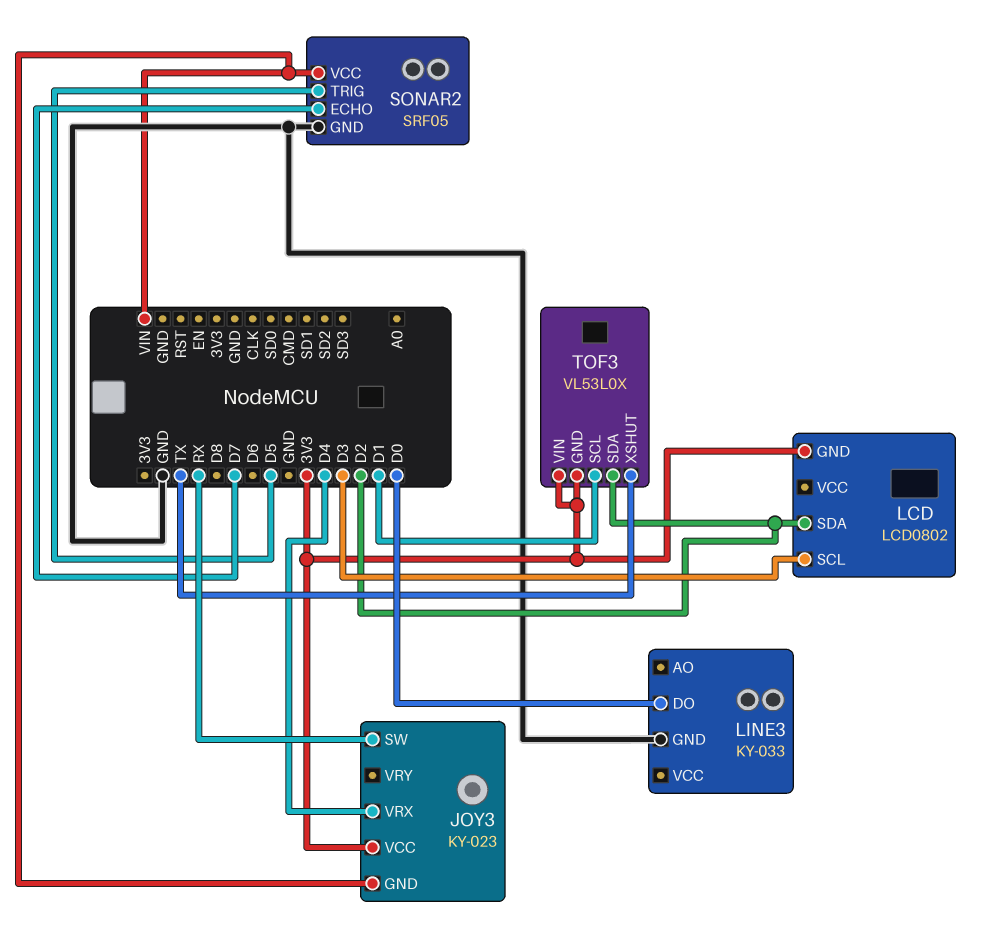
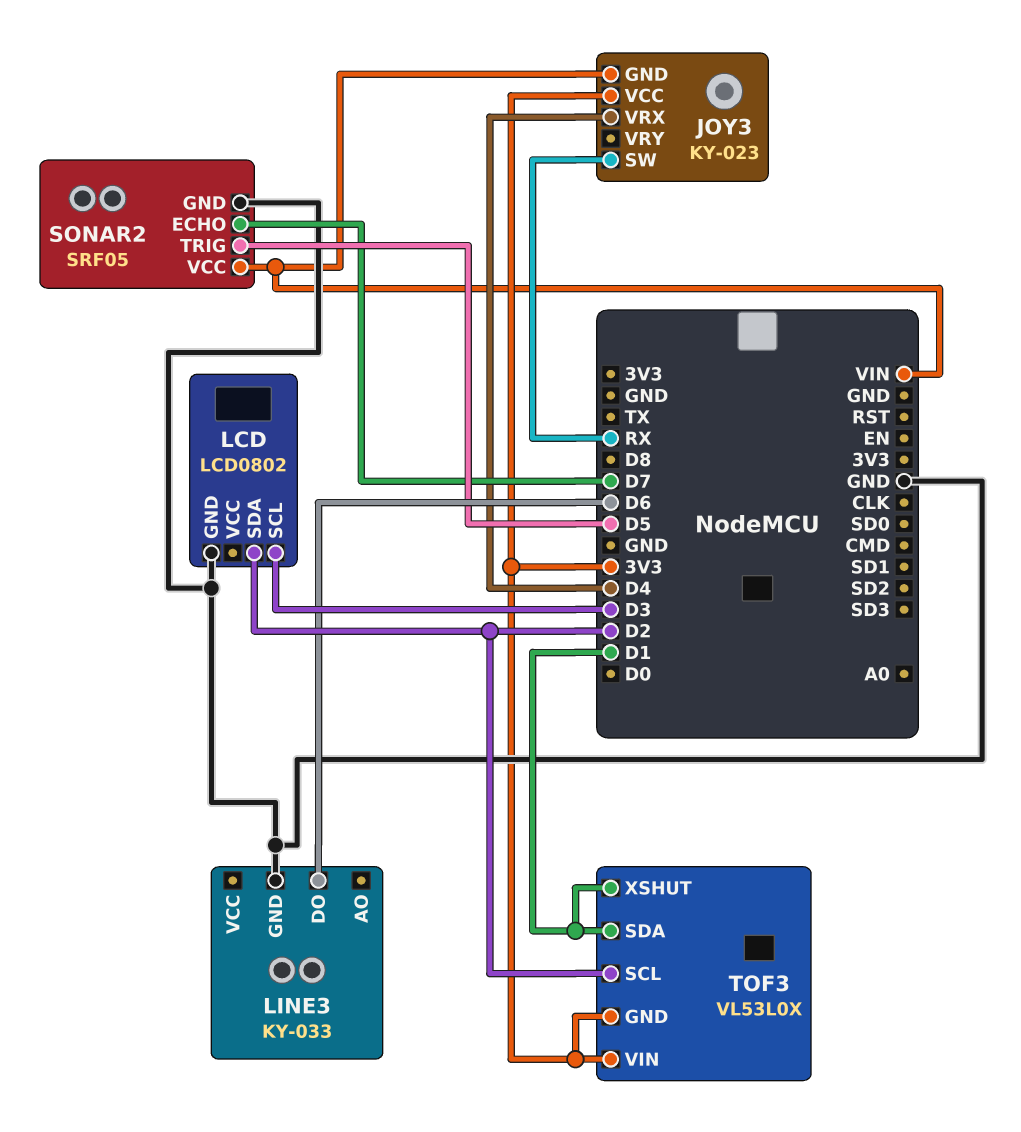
LCD pin GND: 3V3 -> GND
LINE3 pin DO: D0 -> D6
TOF3 pin SCL: D1 -> D2
TOF3 pin SDA: D2 -> D1
TOF3 pin XSHUT: TX -> D1

